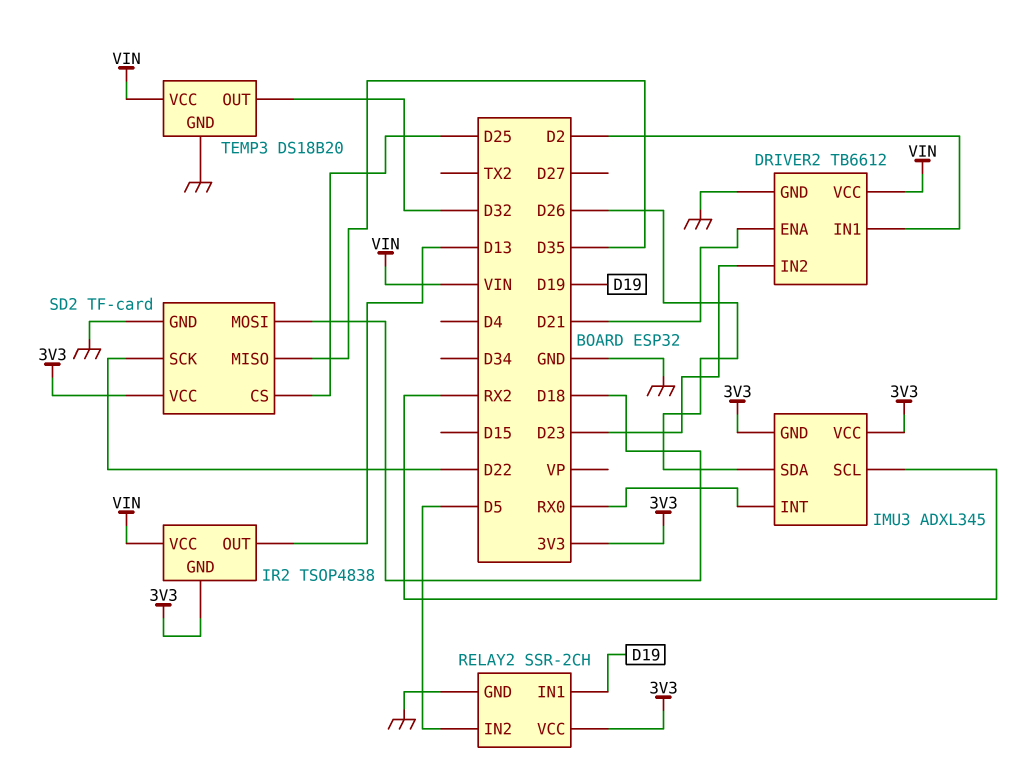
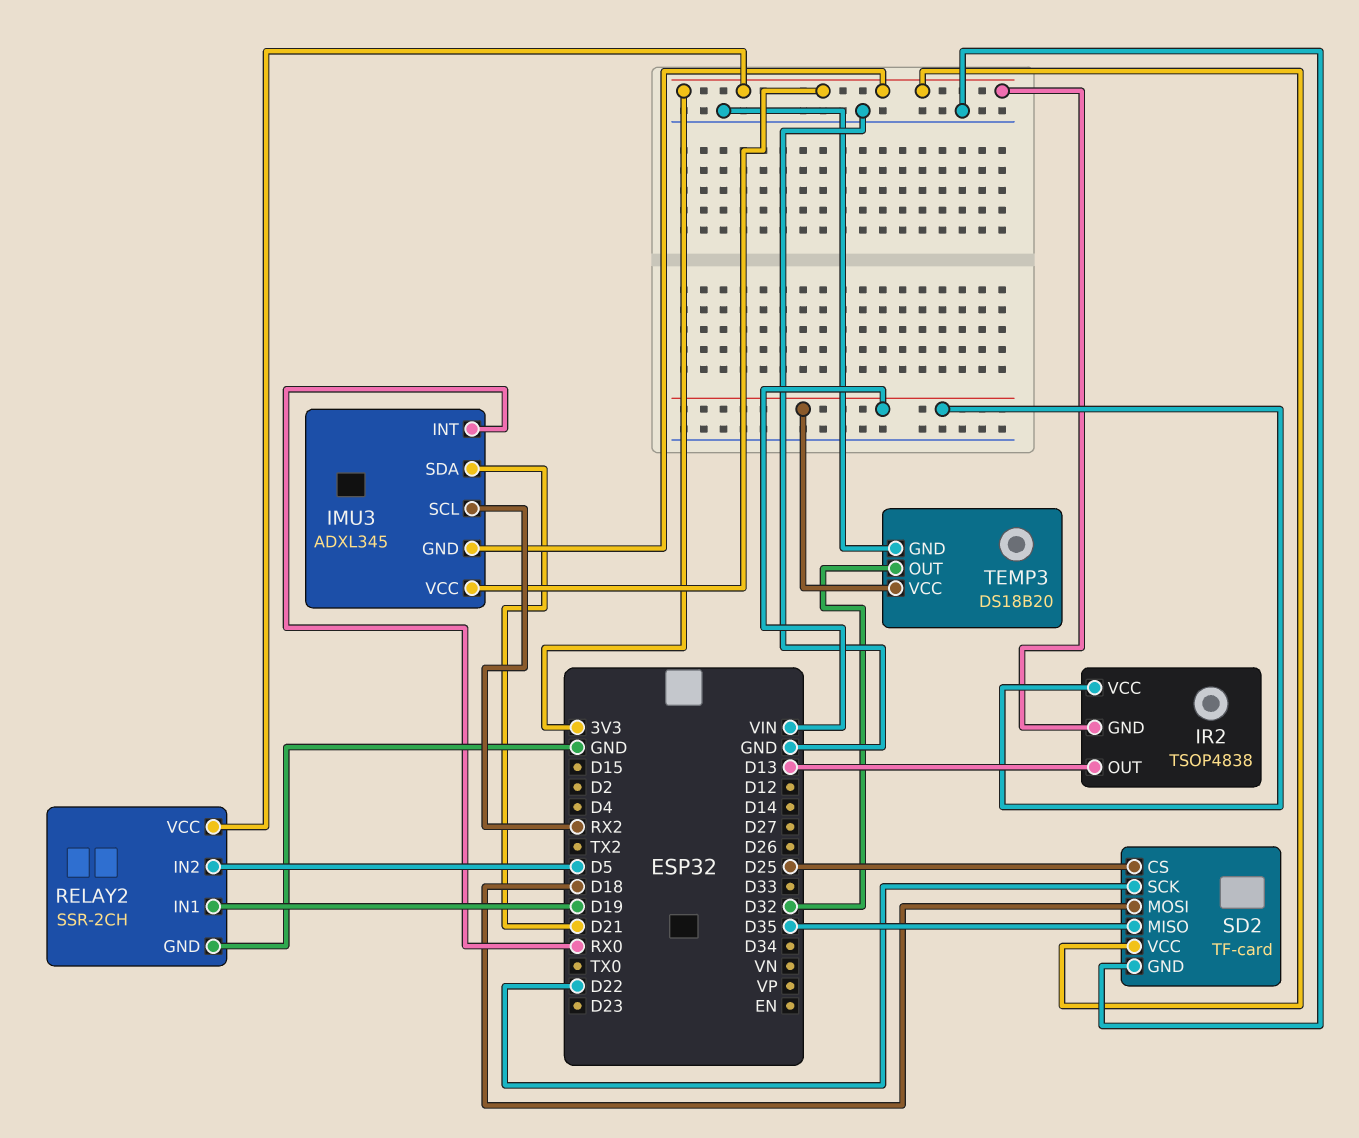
DRIVER2: TB6612 -> none
DRIVER2 pin ENA: D21 -> none
DRIVER2 pin GND: GND -> none
DRIVER2 pin IN1: D2 -> none
DRIVER2 pin IN2: D23 -> none
DRIVER2 pin VCC: VIN -> none
IMU3 pin SDA: D26 -> D21

